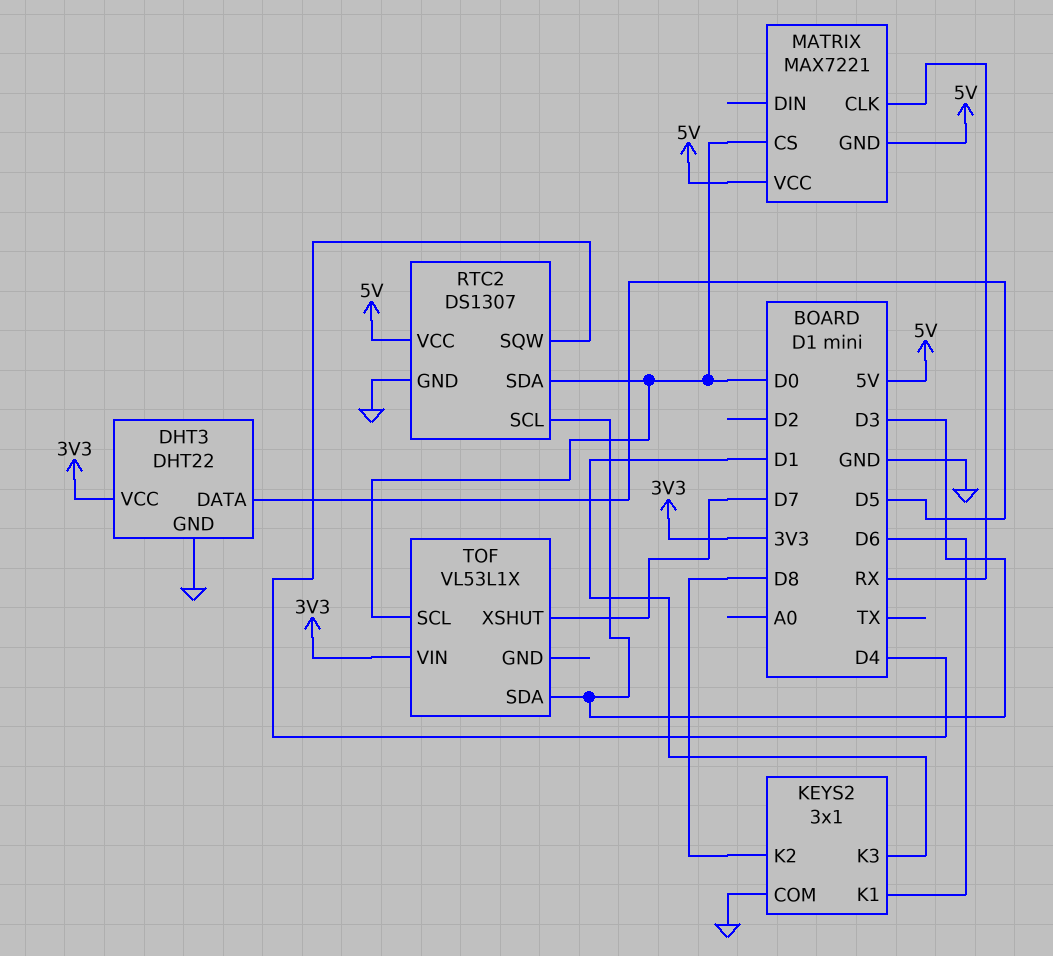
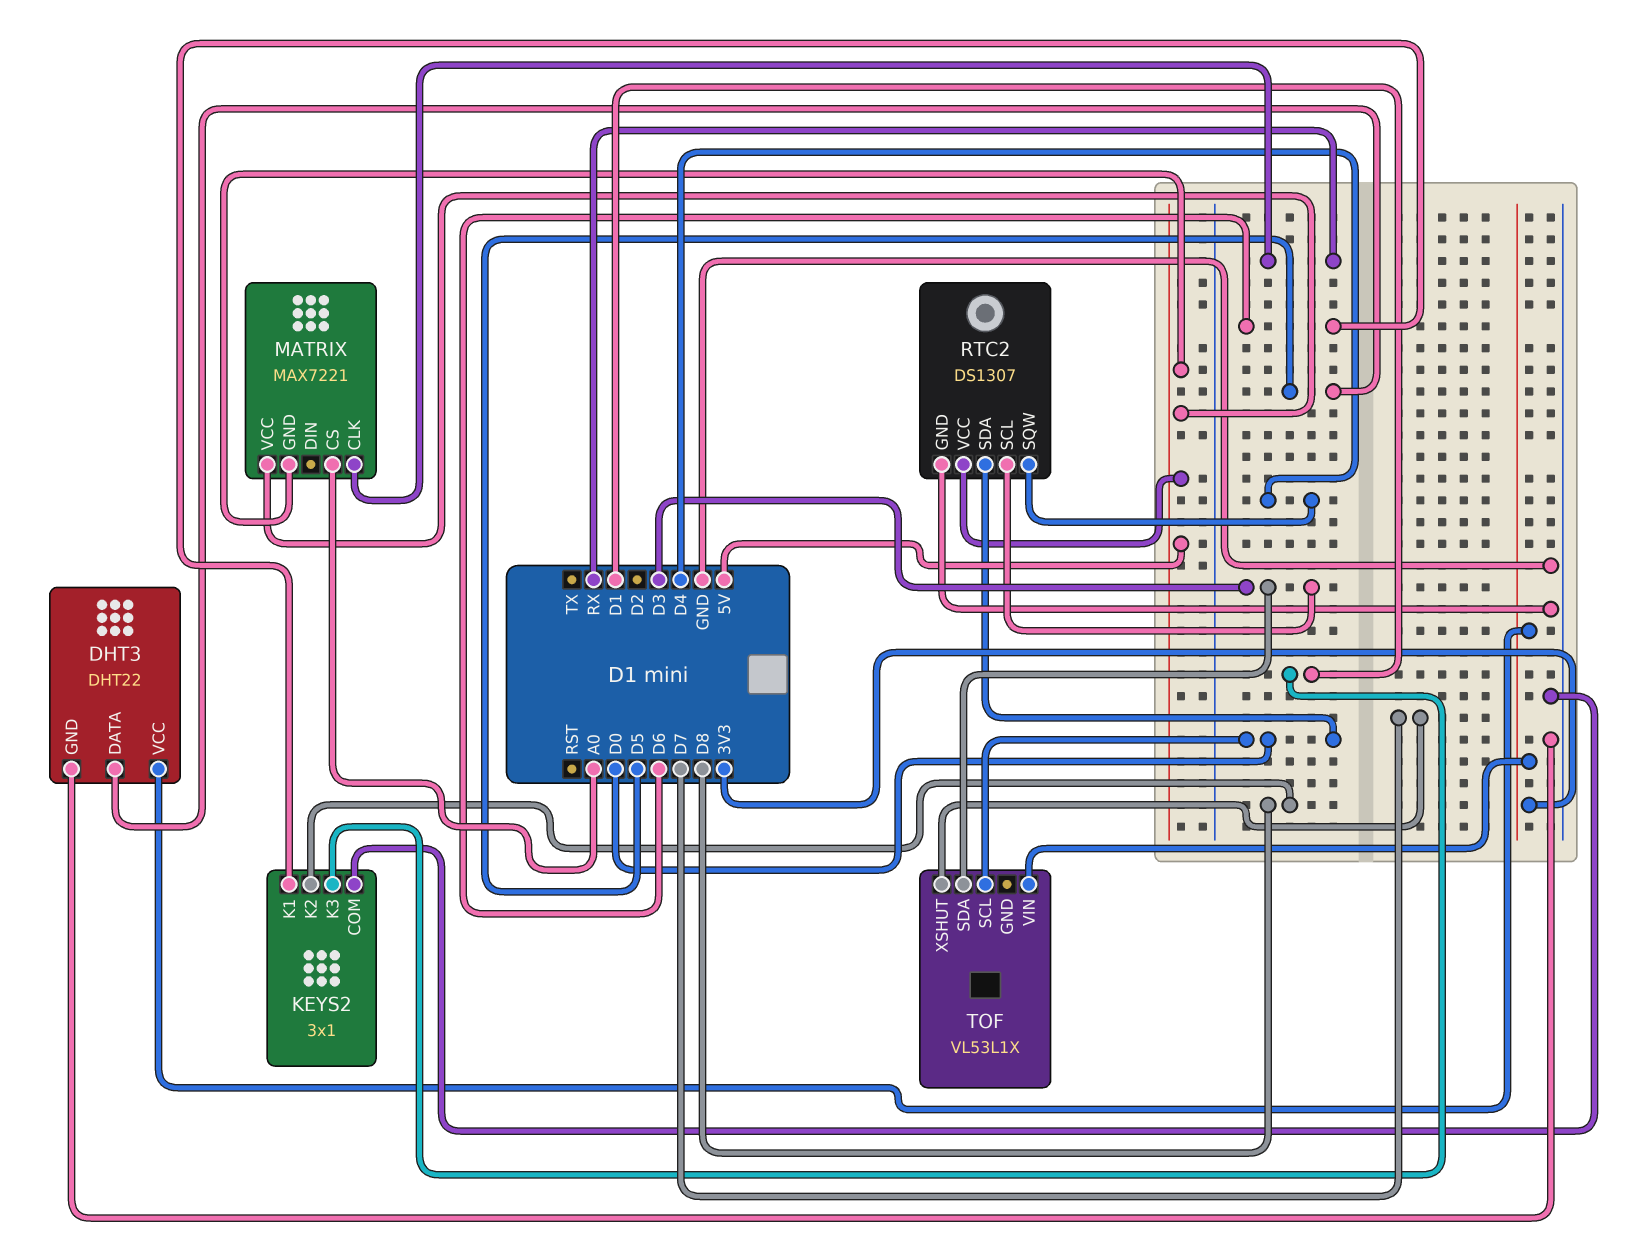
MATRIX pin CS: D0 -> A0

